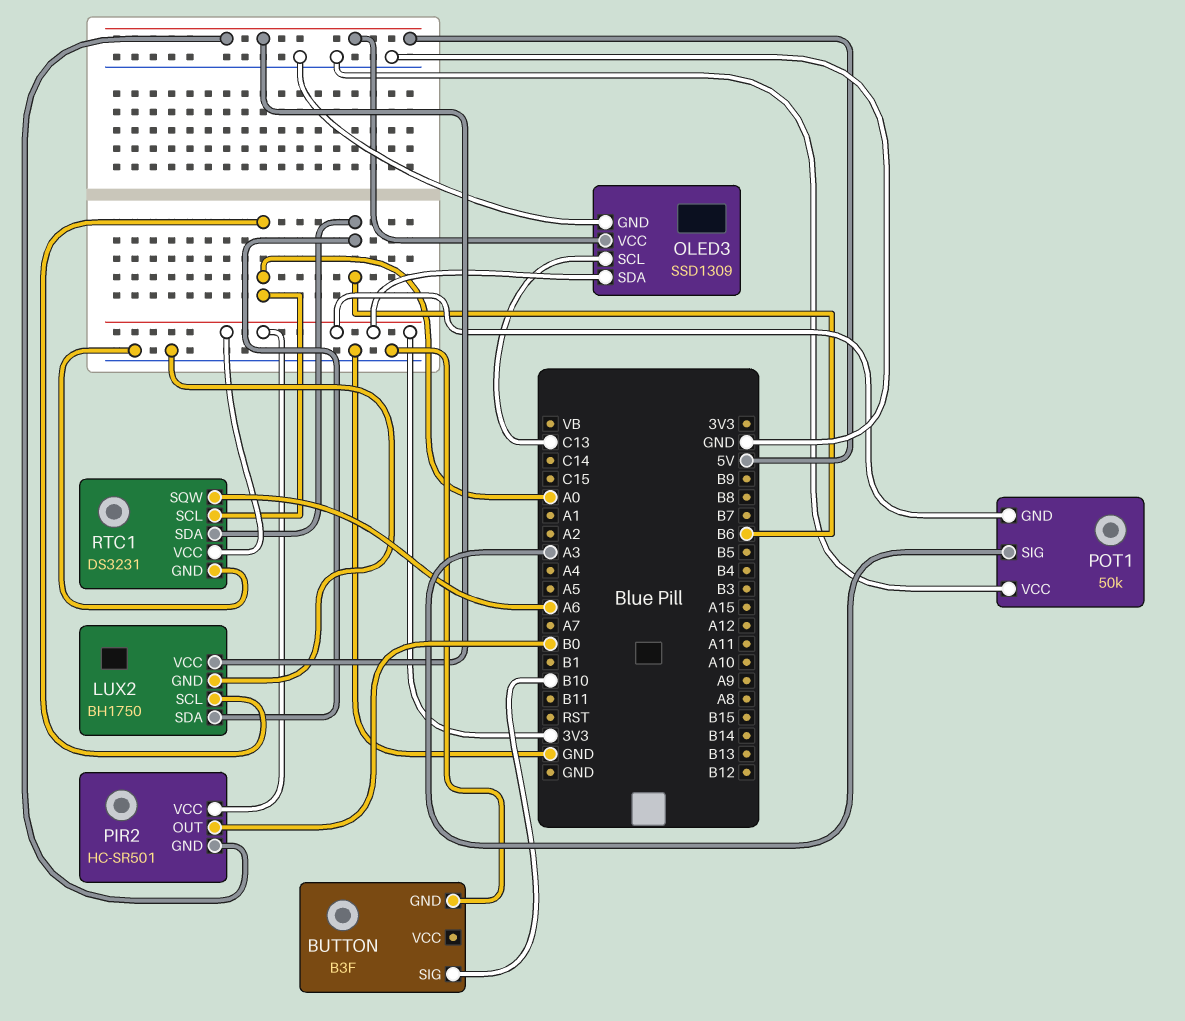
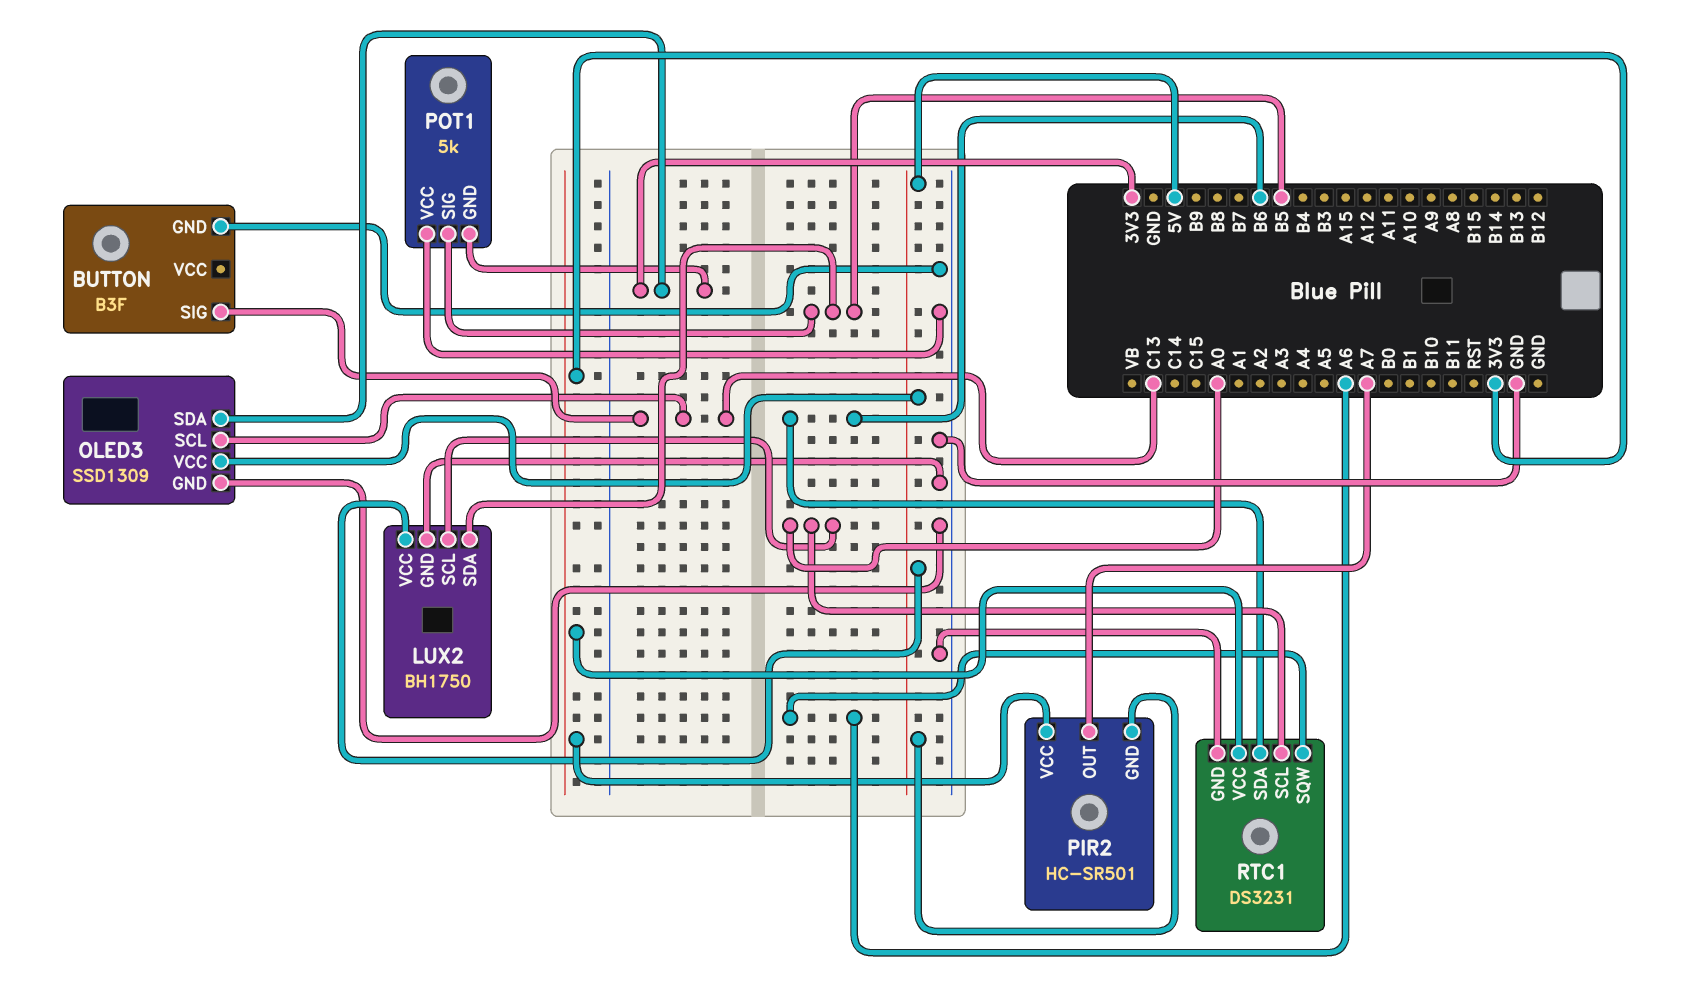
BUTTON pin SIG: B10 -> C13
LUX2 pin SDA: B6 -> B5
PIR2 pin OUT: B0 -> A7
POT1: 50k -> 5k
POT1 pin SIG: A3 -> B5

